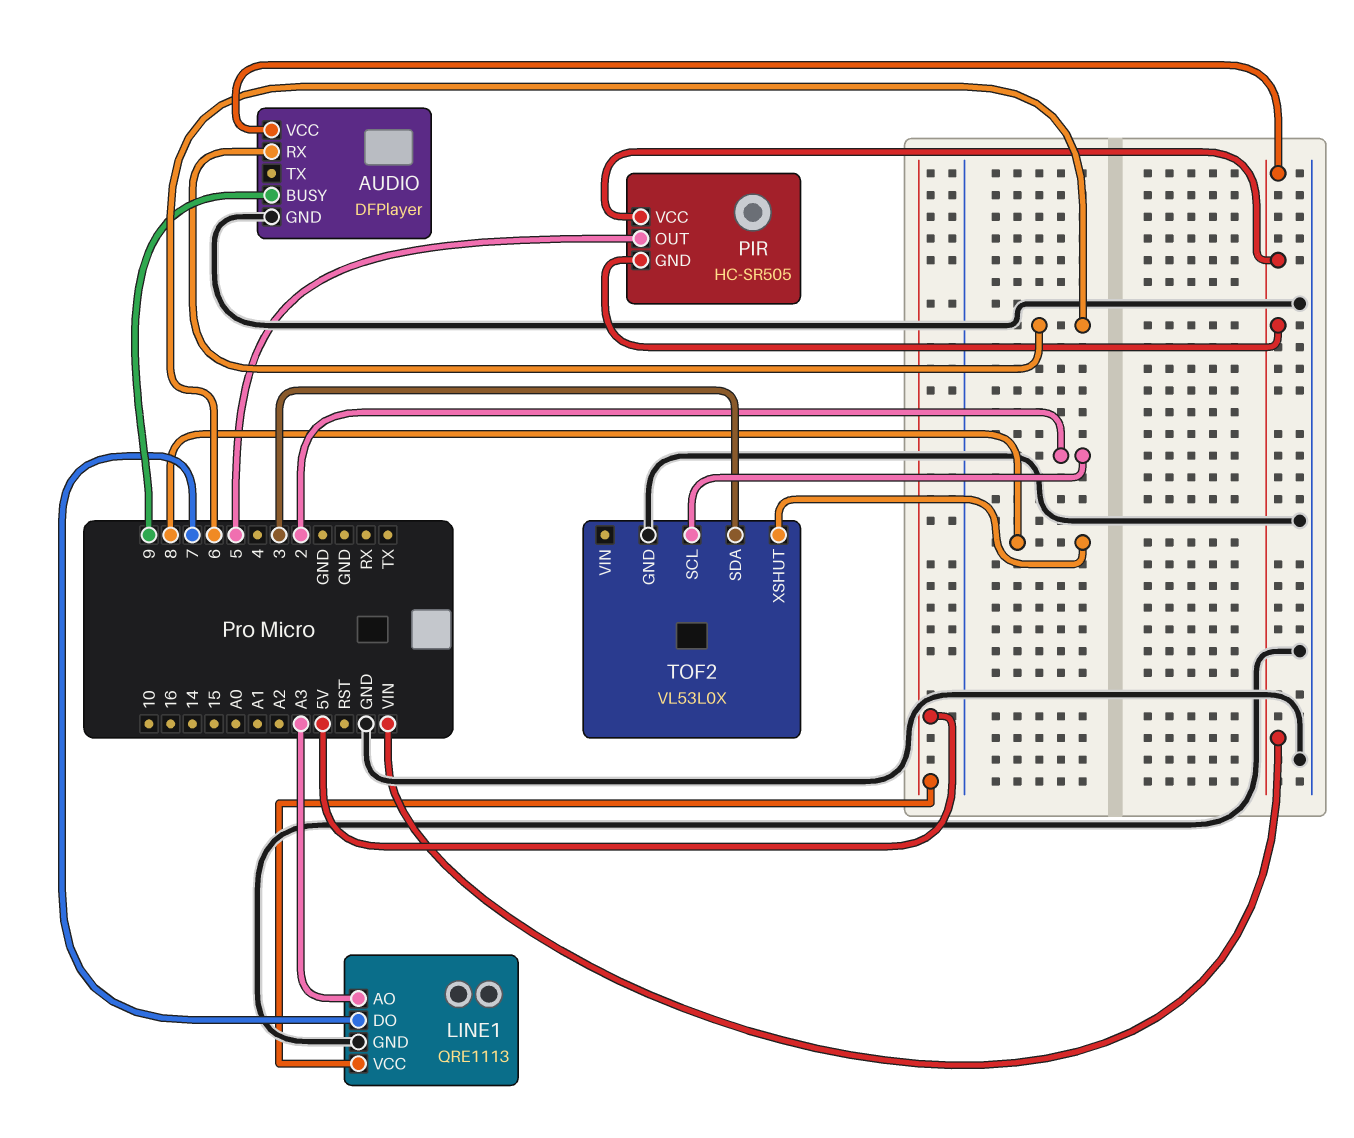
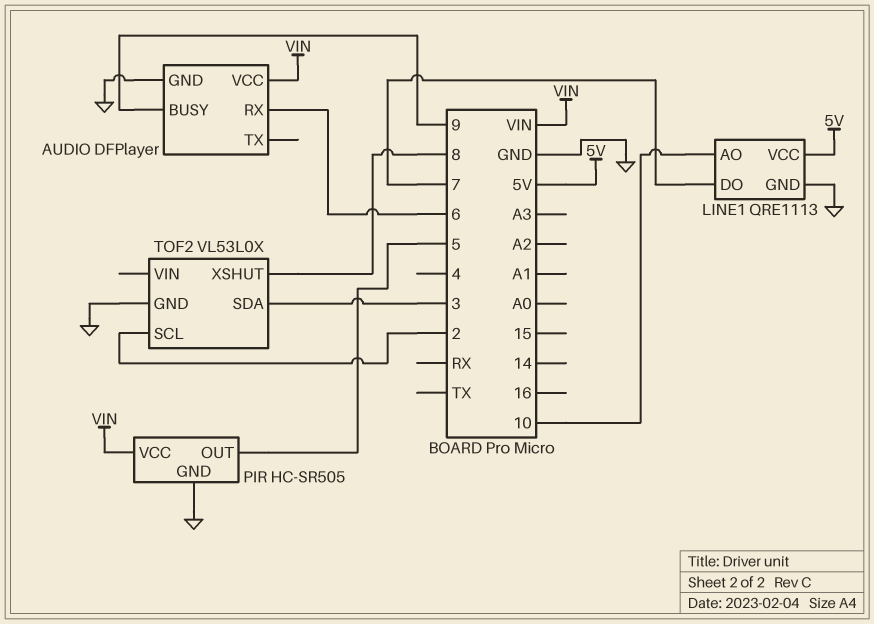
LINE1 pin AO: A3 -> 10
PIR pin GND: VIN -> GND

